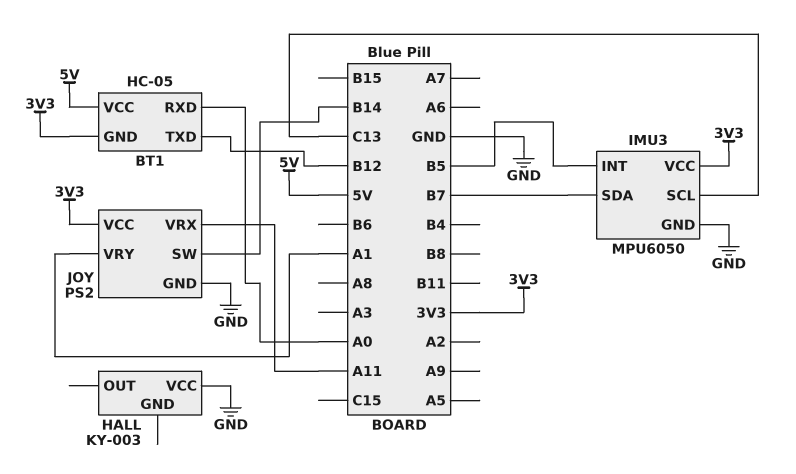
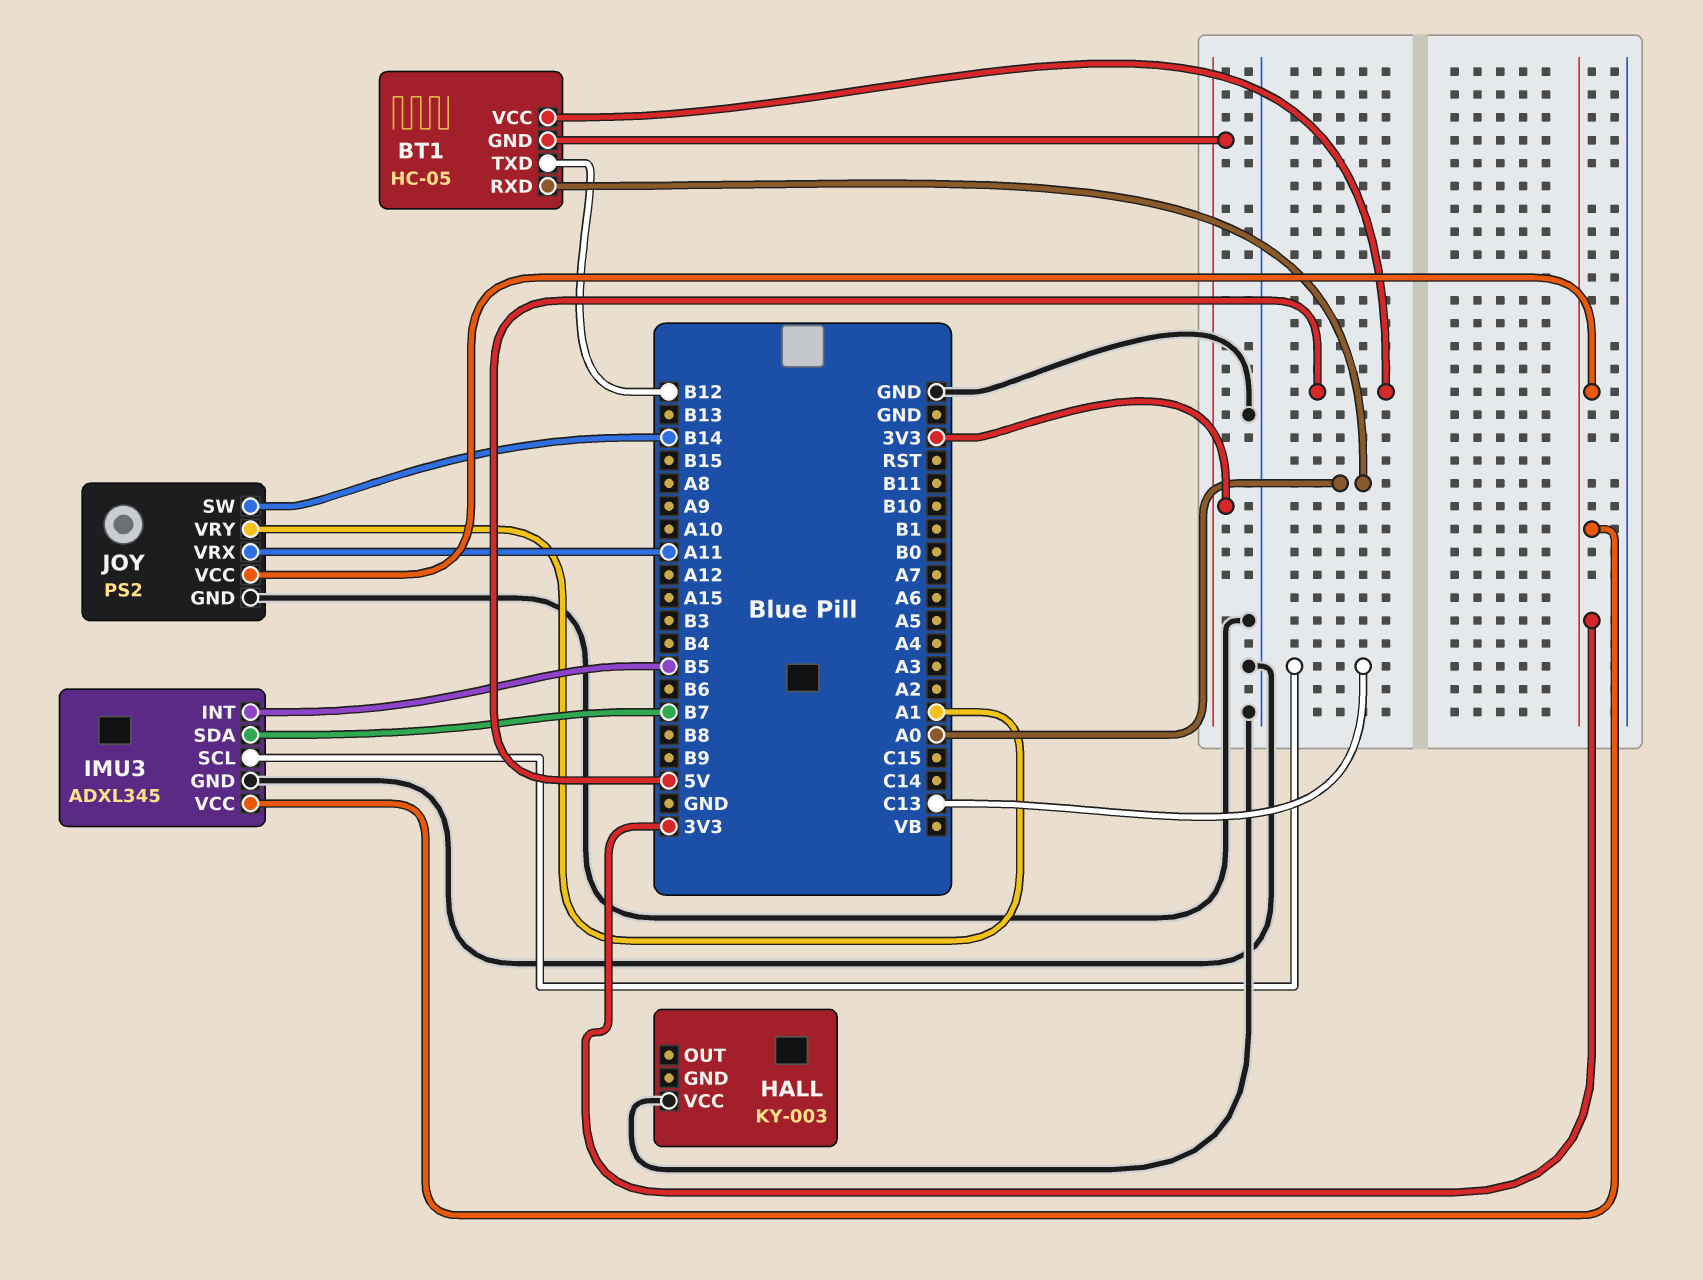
IMU3: MPU6050 -> ADXL345

